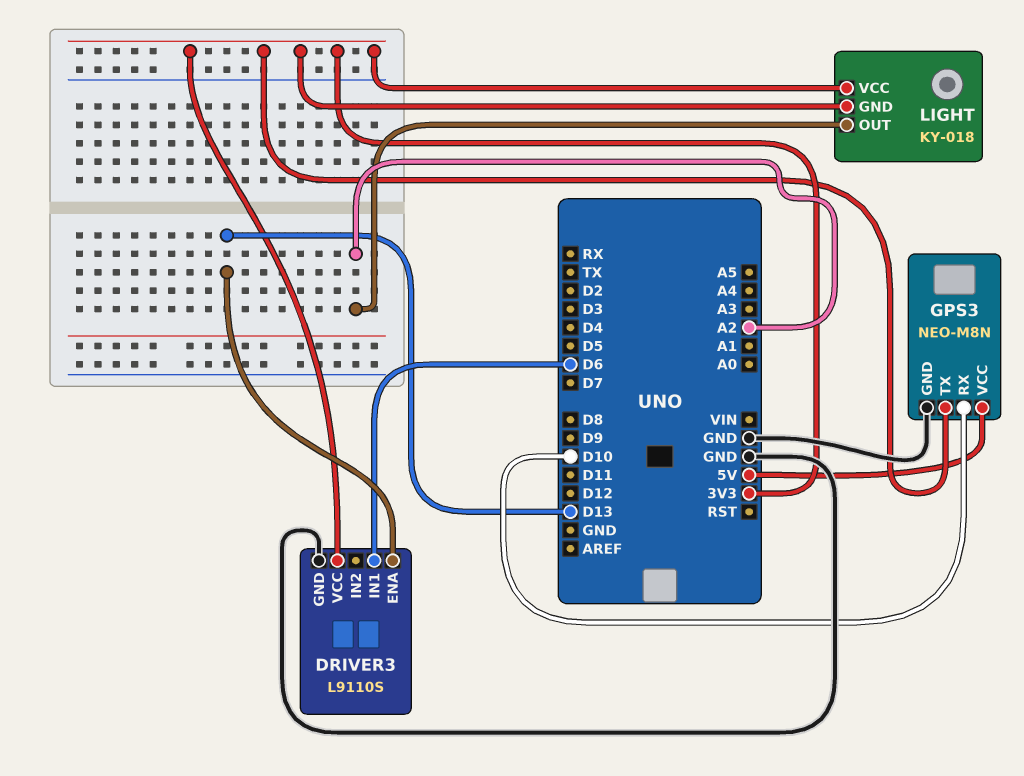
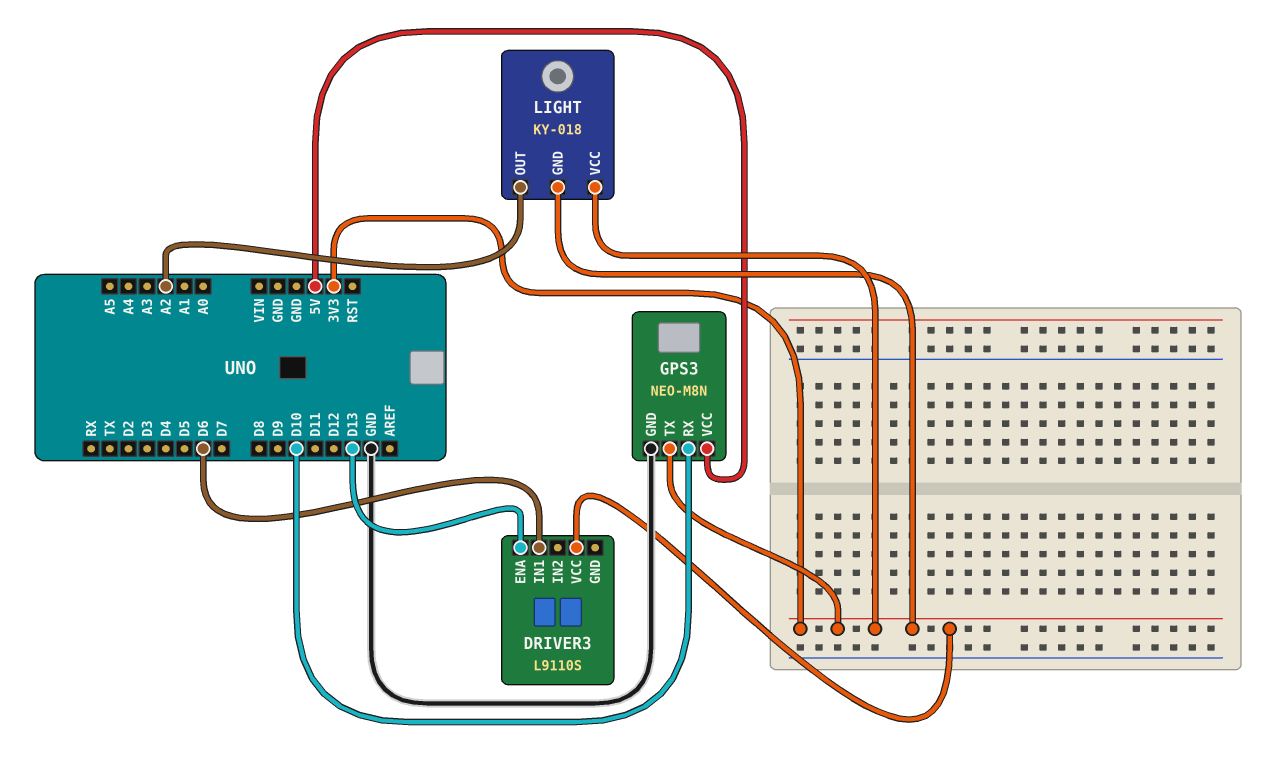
DRIVER3 pin GND: GND -> none

